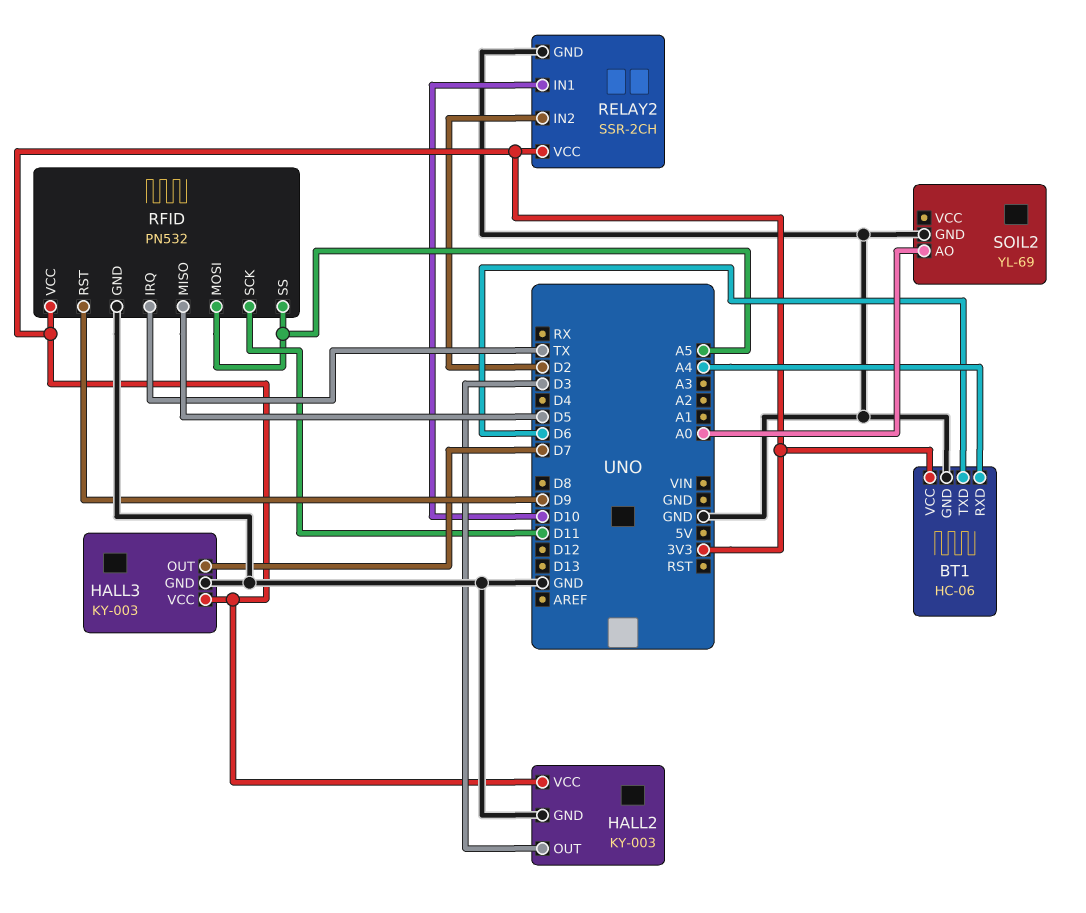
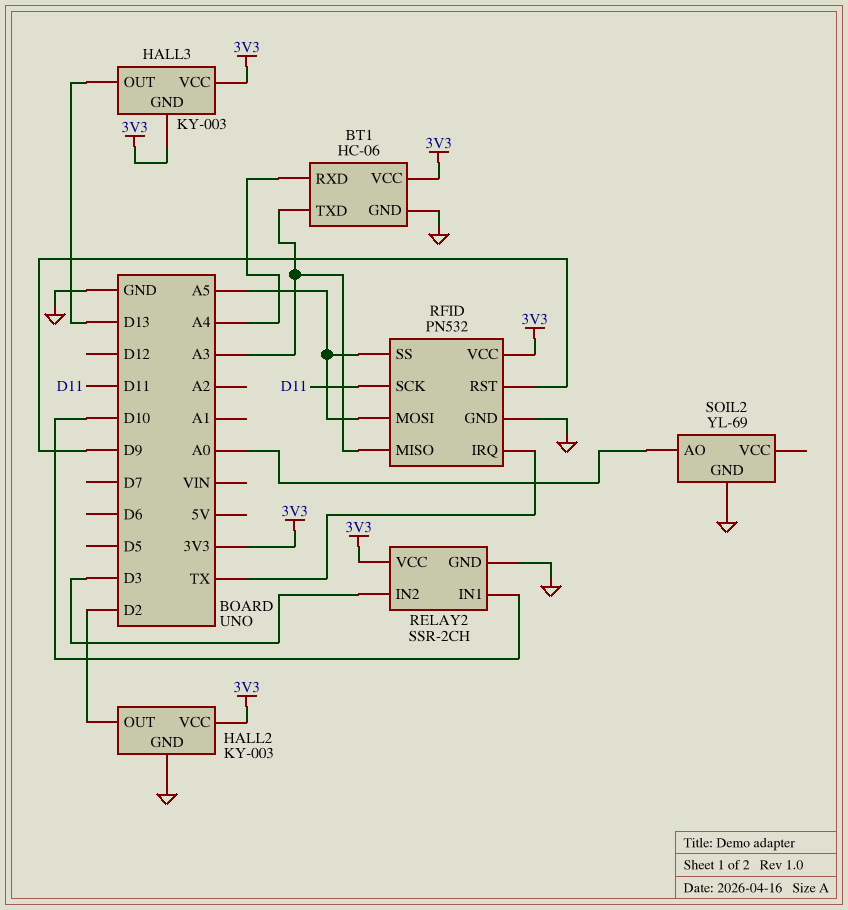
BT1 pin TXD: D6 -> A3
HALL2 pin OUT: D3 -> D2
HALL3 pin GND: GND -> 3V3
HALL3 pin OUT: D7 -> D13
RELAY2 pin IN2: D2 -> D3
RFID pin MISO: D5 -> A3

